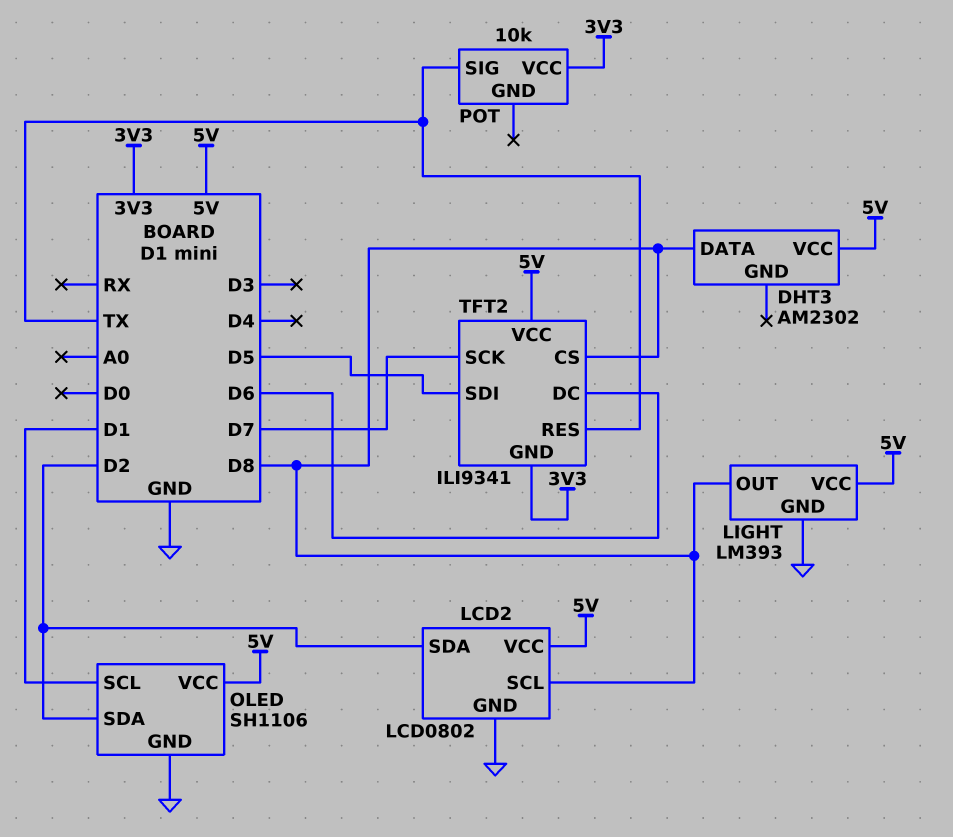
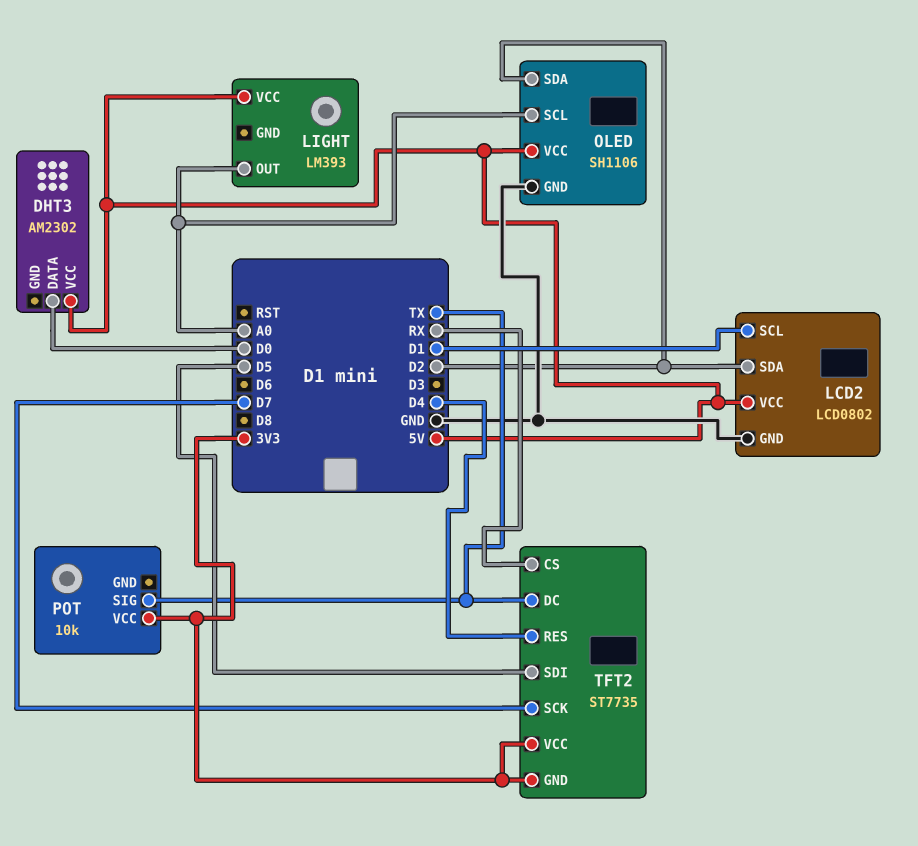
DHT3 pin DATA: D8 -> D0
LCD2 pin SCL: D8 -> D1
LIGHT pin GND: GND -> none
LIGHT pin OUT: D8 -> A0
OLED pin SCL: D1 -> A0
TFT2: ILI9341 -> ST7735
TFT2 pin CS: D8 -> RX
TFT2 pin DC: D6 -> TX
TFT2 pin RES: TX -> D4
TFT2 pin VCC: 5V -> 3V3

